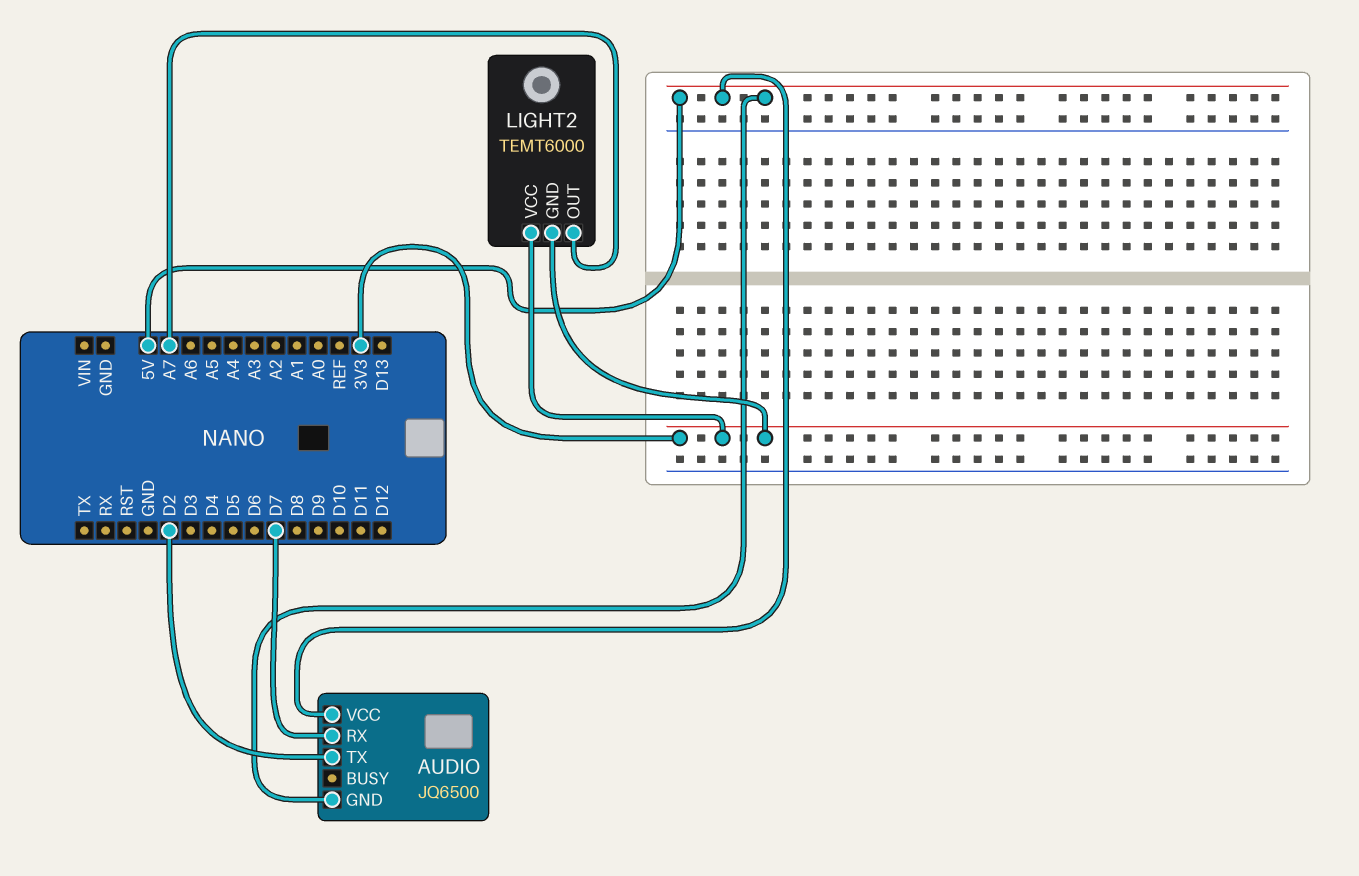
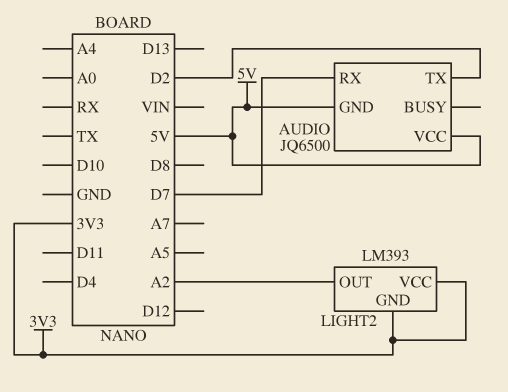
LIGHT2: TEMT6000 -> LM393
LIGHT2 pin OUT: A7 -> A2

